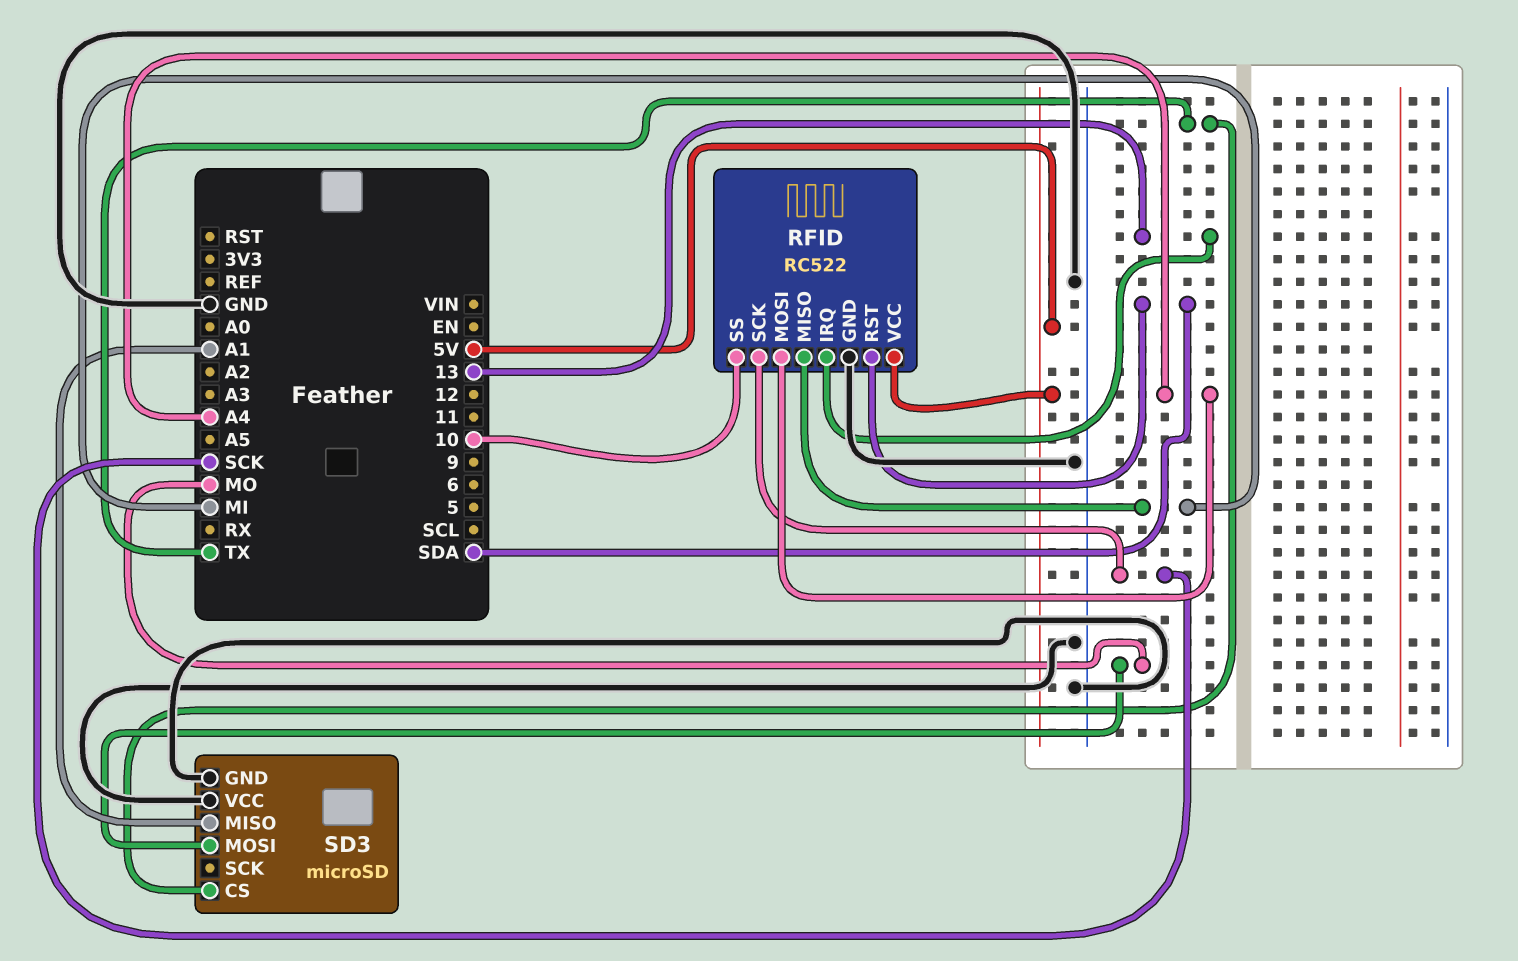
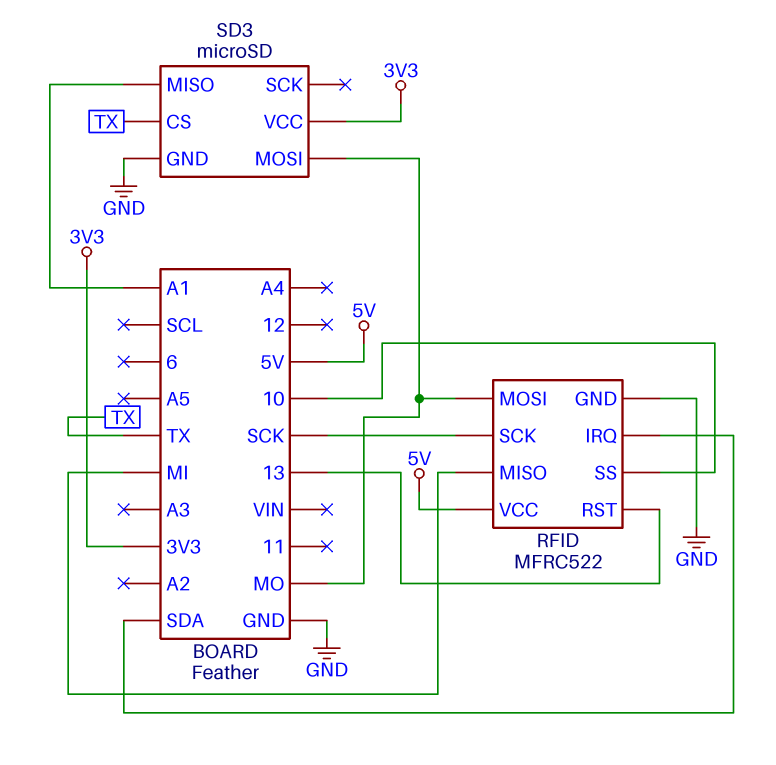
RFID: RC522 -> MFRC522
RFID pin IRQ: 13 -> SDA
RFID pin MOSI: A4 -> MO
RFID pin RST: SDA -> 13
SD3 pin VCC: GND -> 3V3

